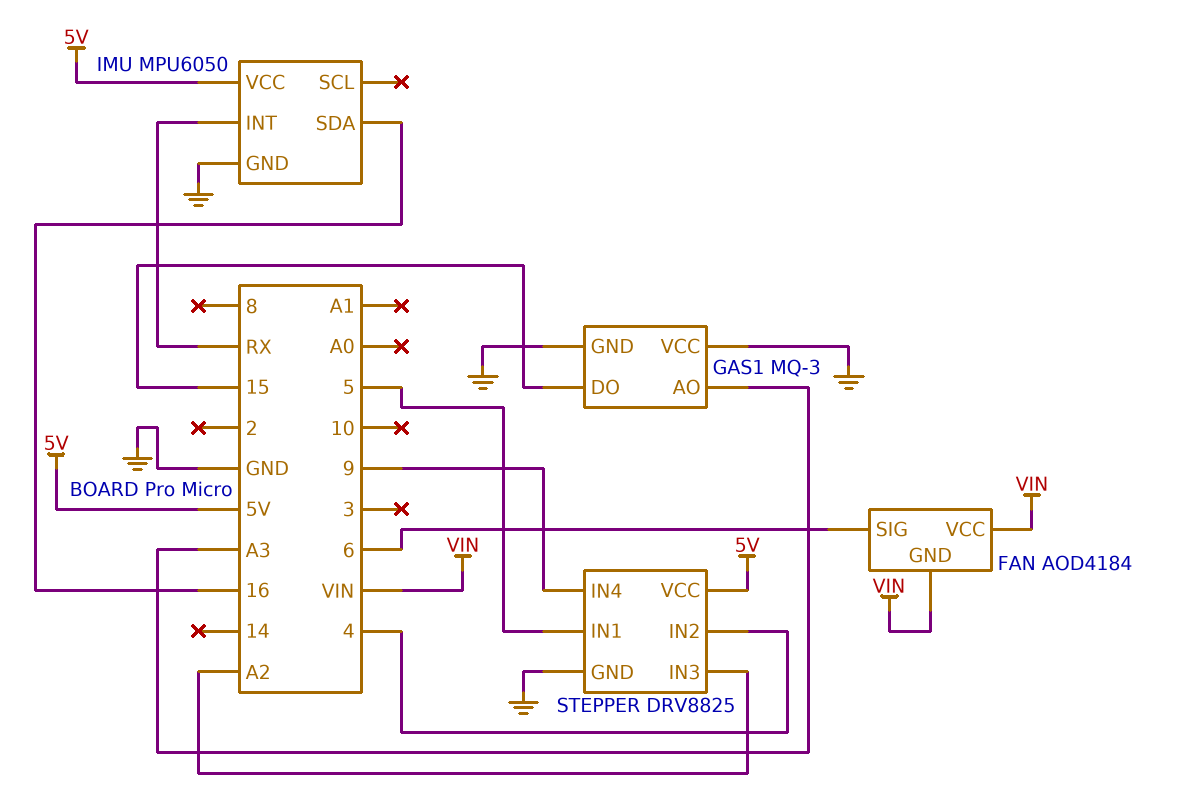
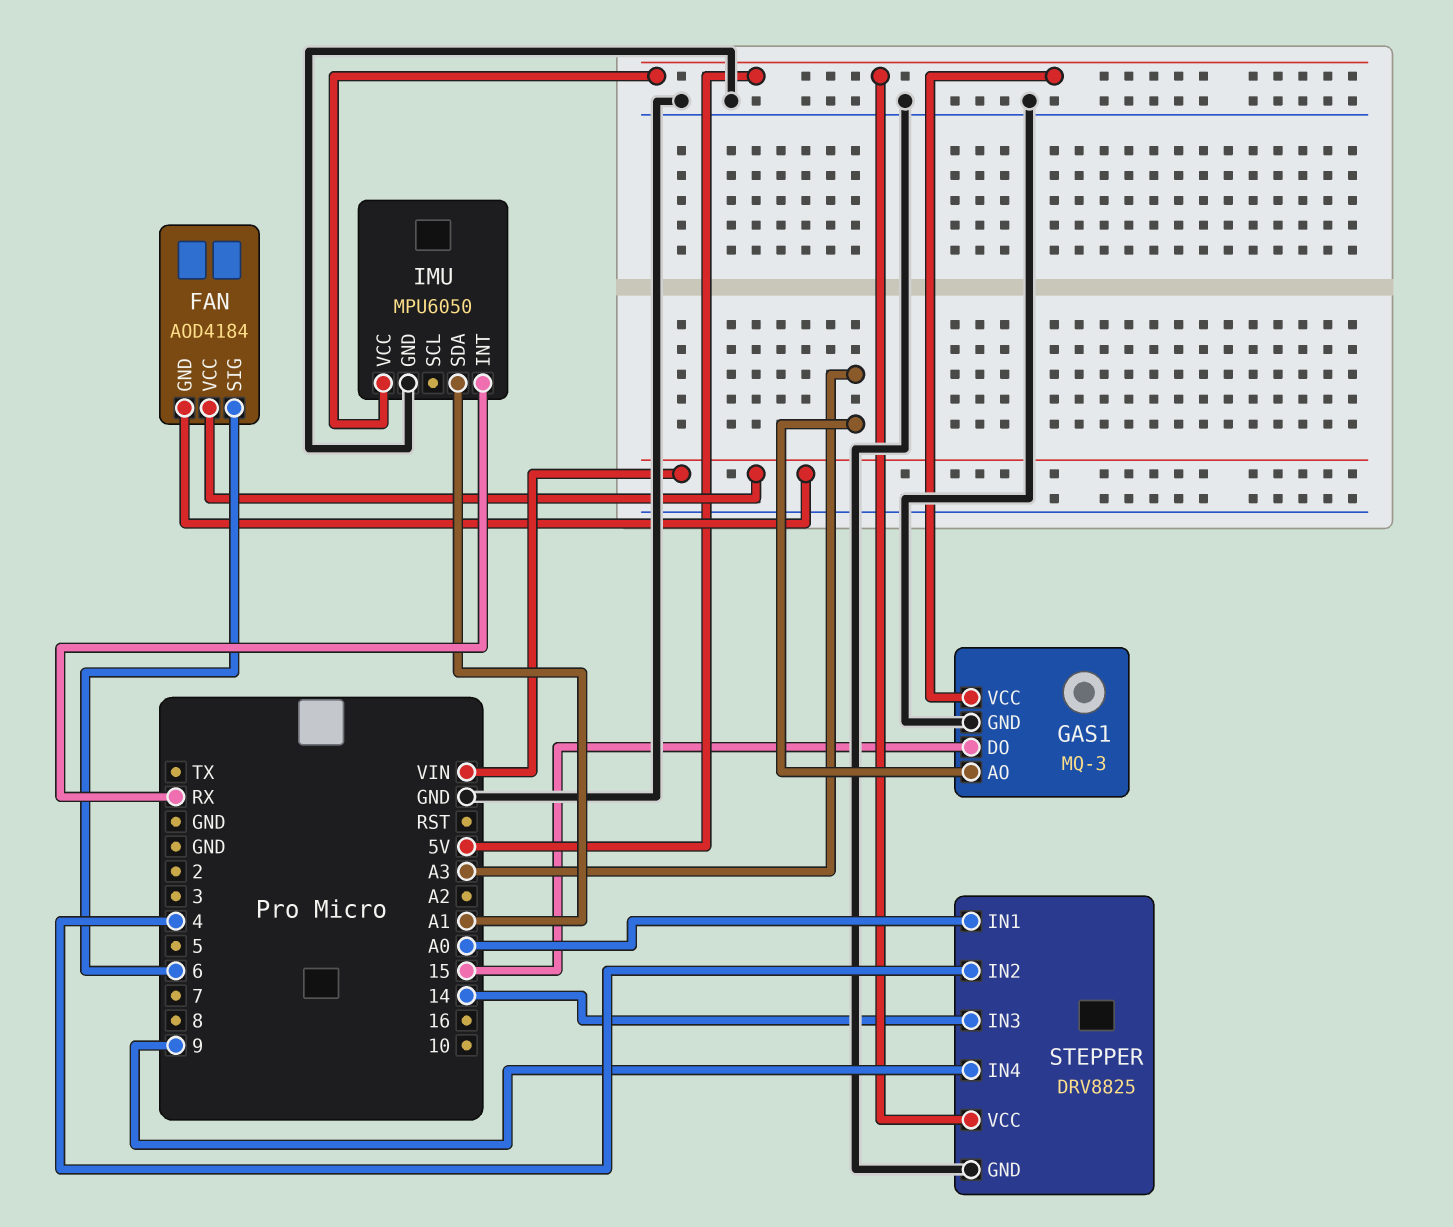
GAS1 pin VCC: GND -> 5V
IMU pin SDA: 16 -> A1
STEPPER pin IN1: 5 -> A0
STEPPER pin IN3: A2 -> 14

